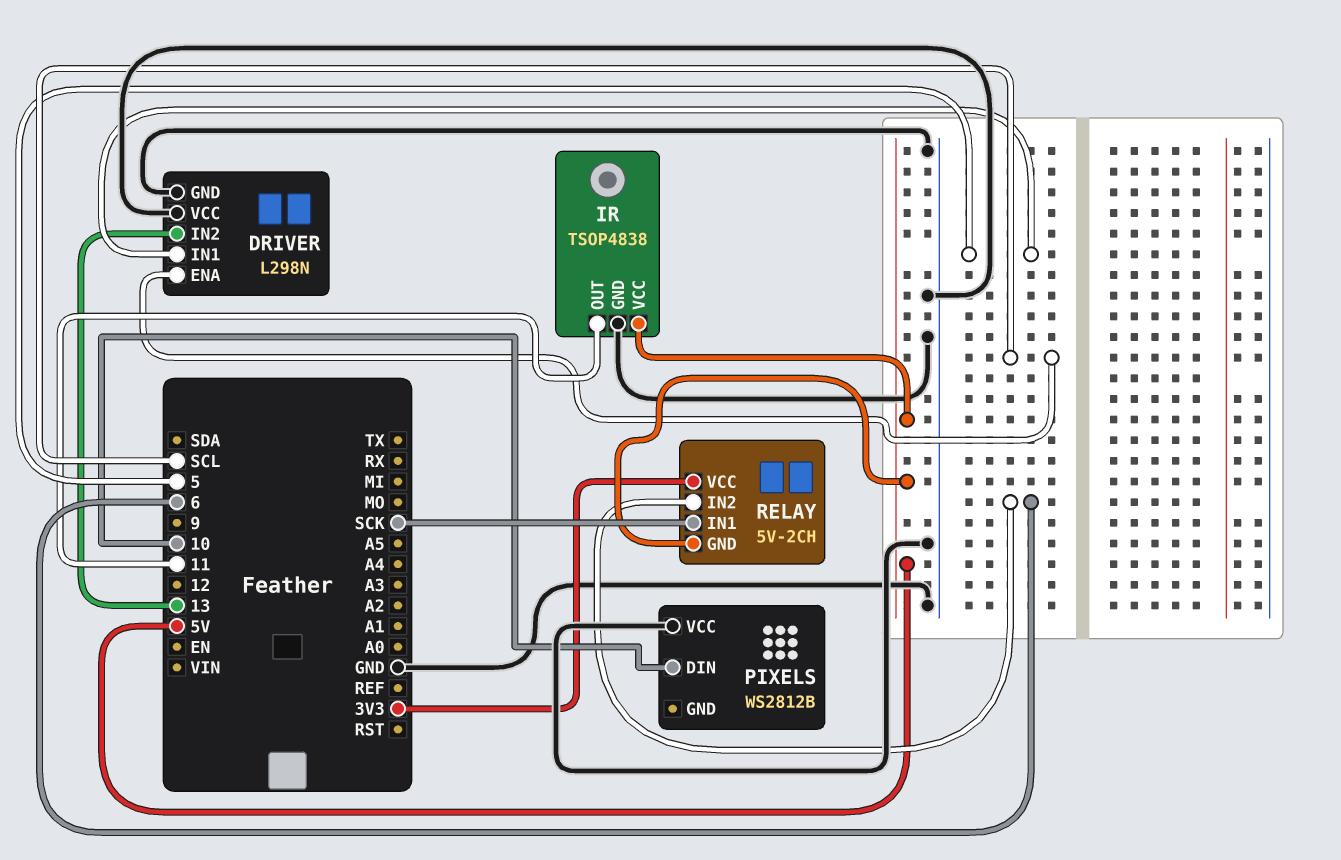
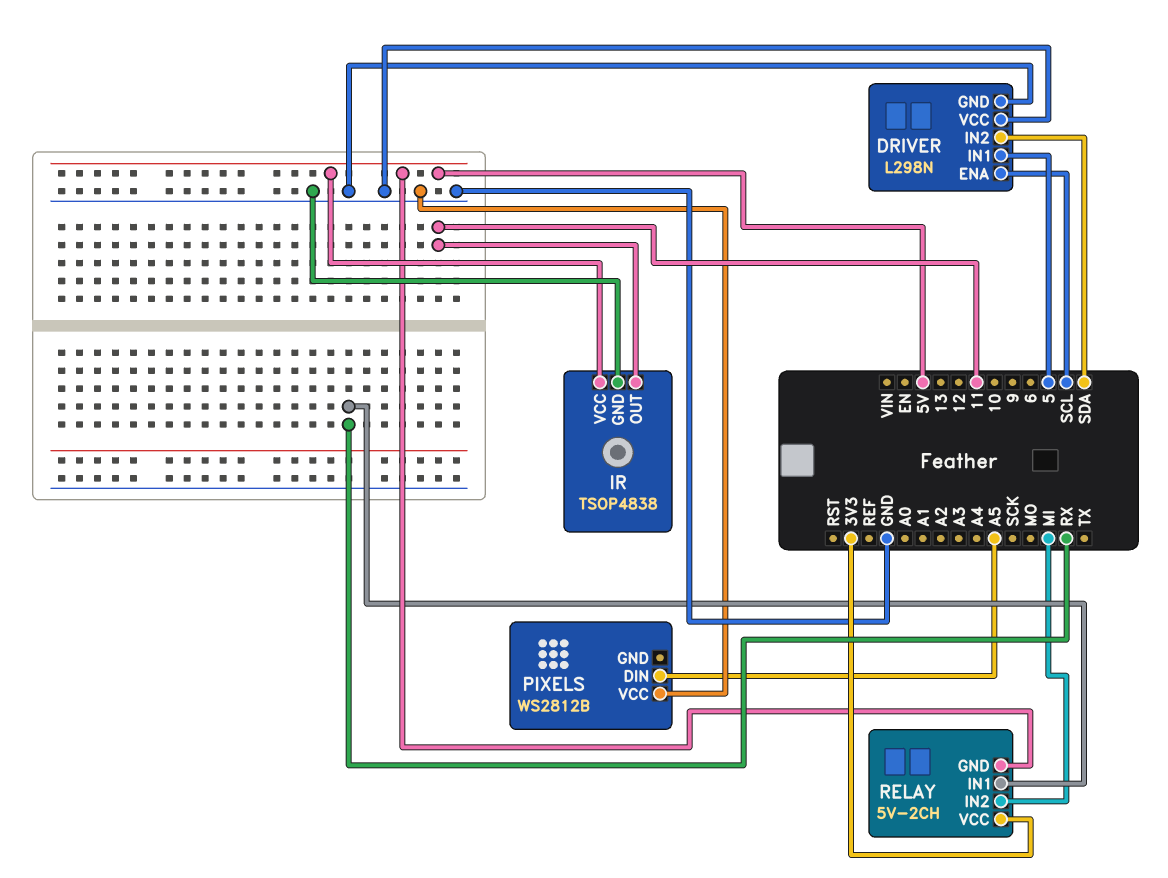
DRIVER pin IN2: 13 -> SDA
PIXELS pin DIN: 10 -> A5
RELAY pin IN1: SCK -> RX
RELAY pin IN2: 6 -> MI

